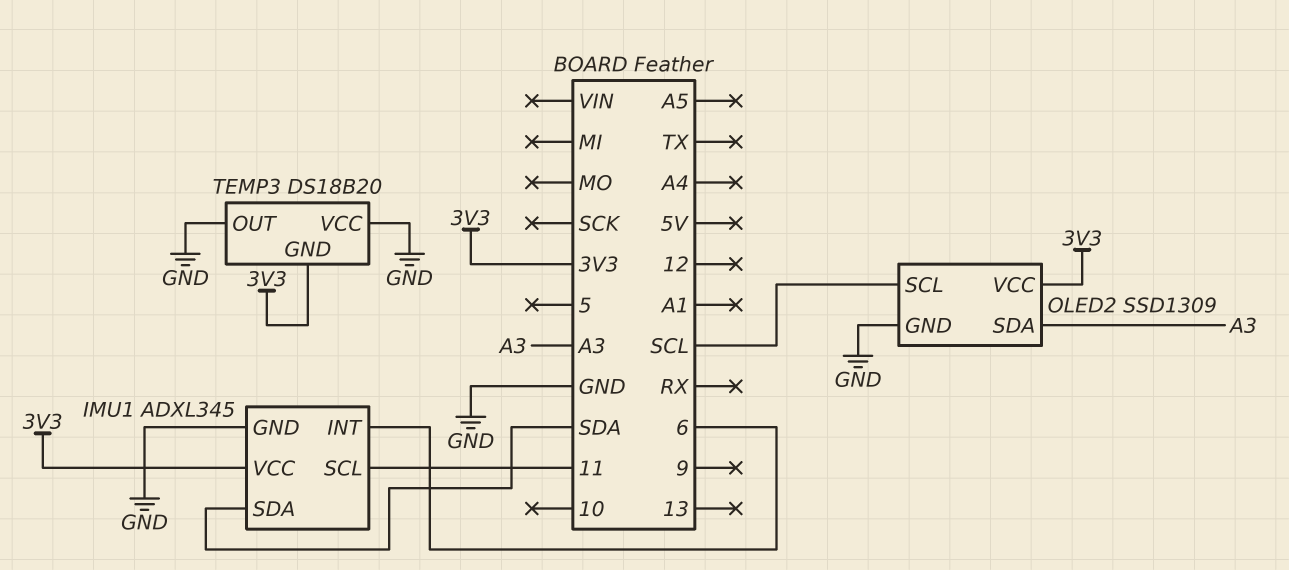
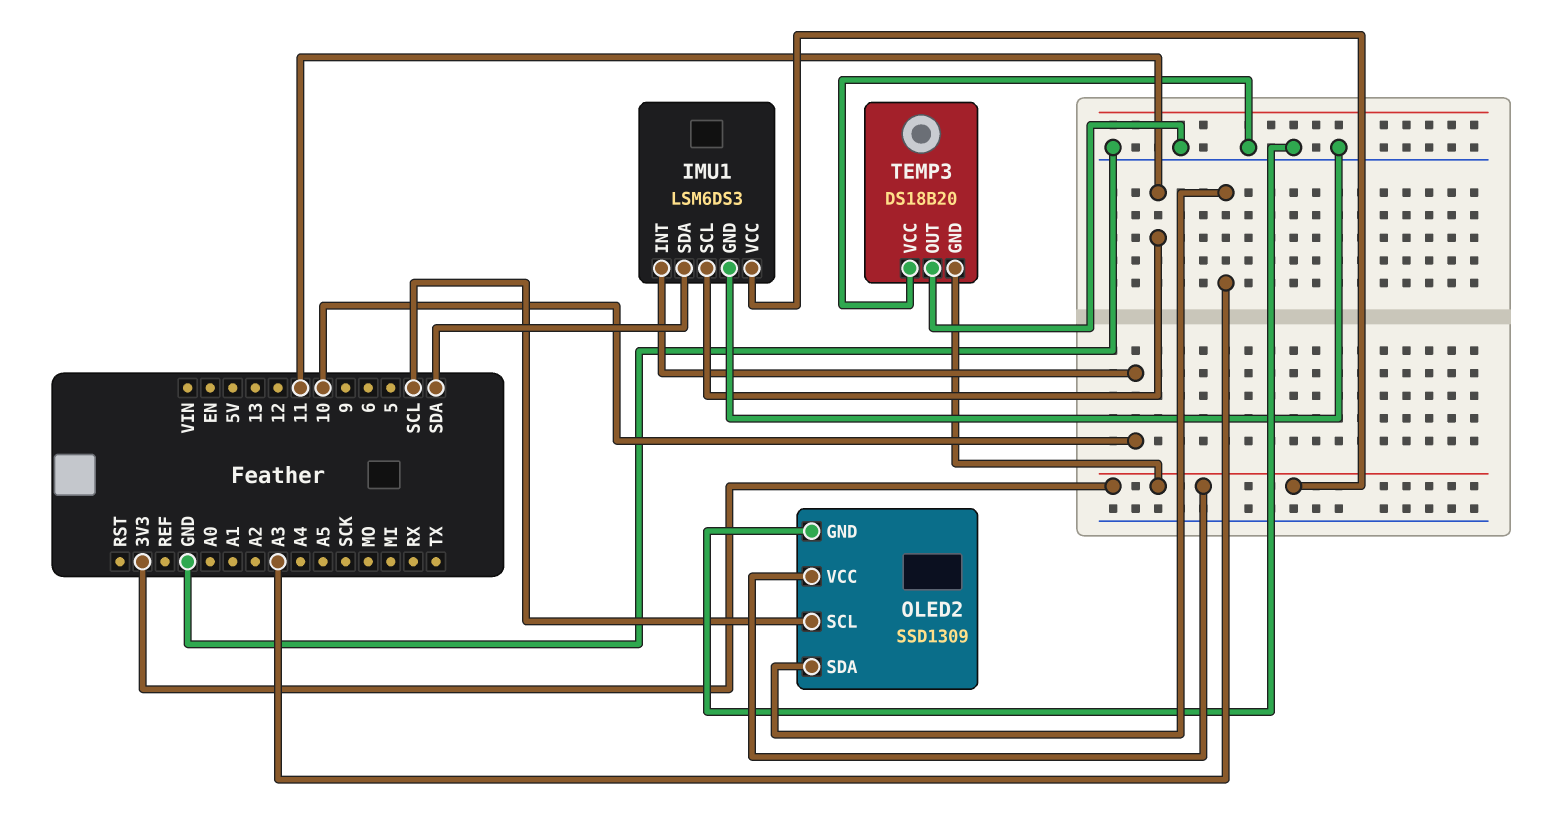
IMU1: ADXL345 -> LSM6DS3
IMU1 pin INT: 6 -> 10

